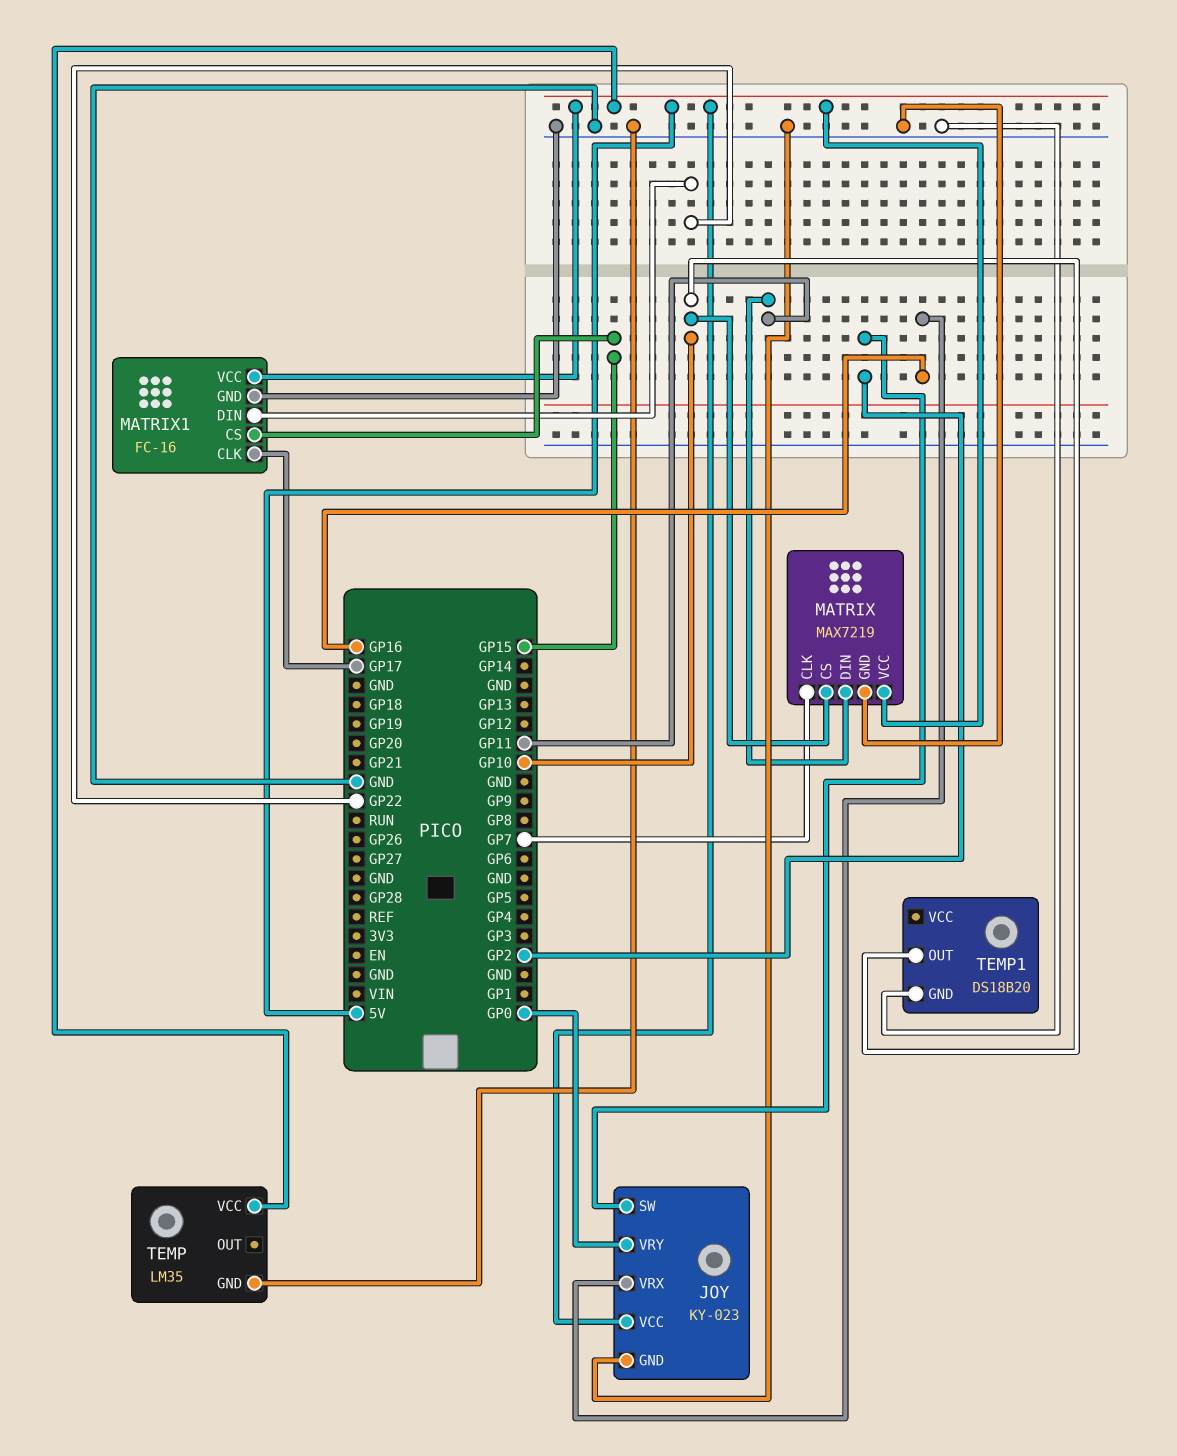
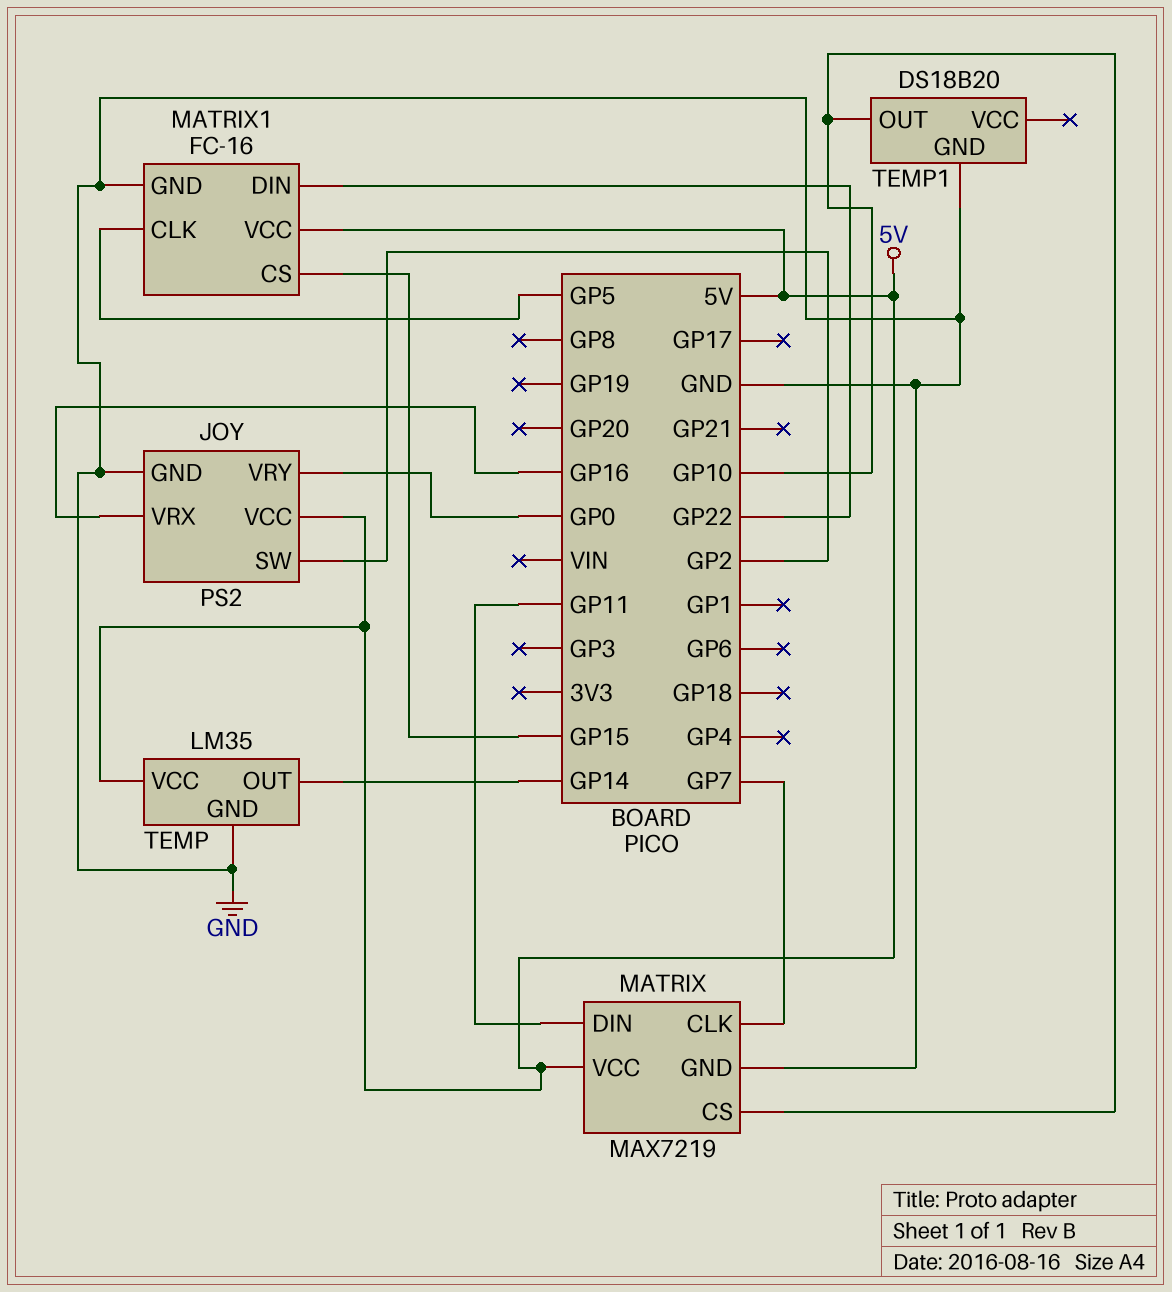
JOY: KY-023 -> PS2
MATRIX1 pin CLK: GP17 -> GP5
TEMP pin OUT: none -> GP14

